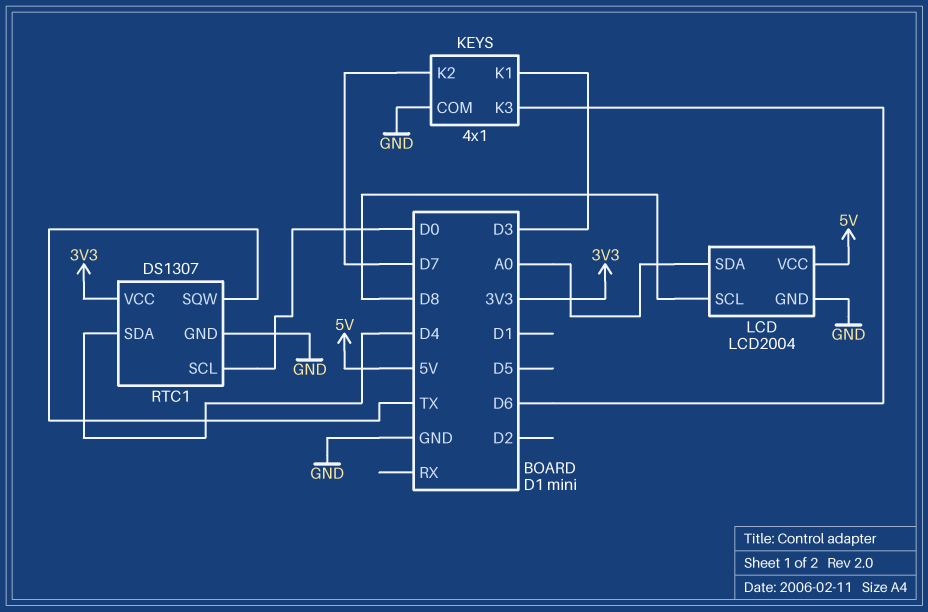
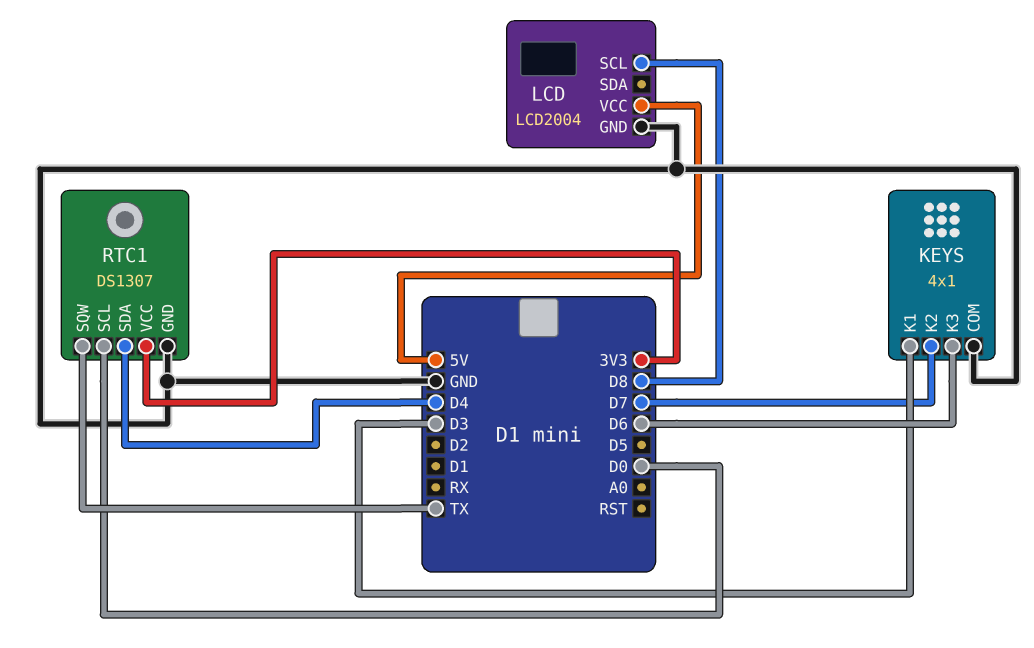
LCD pin SDA: A0 -> none

